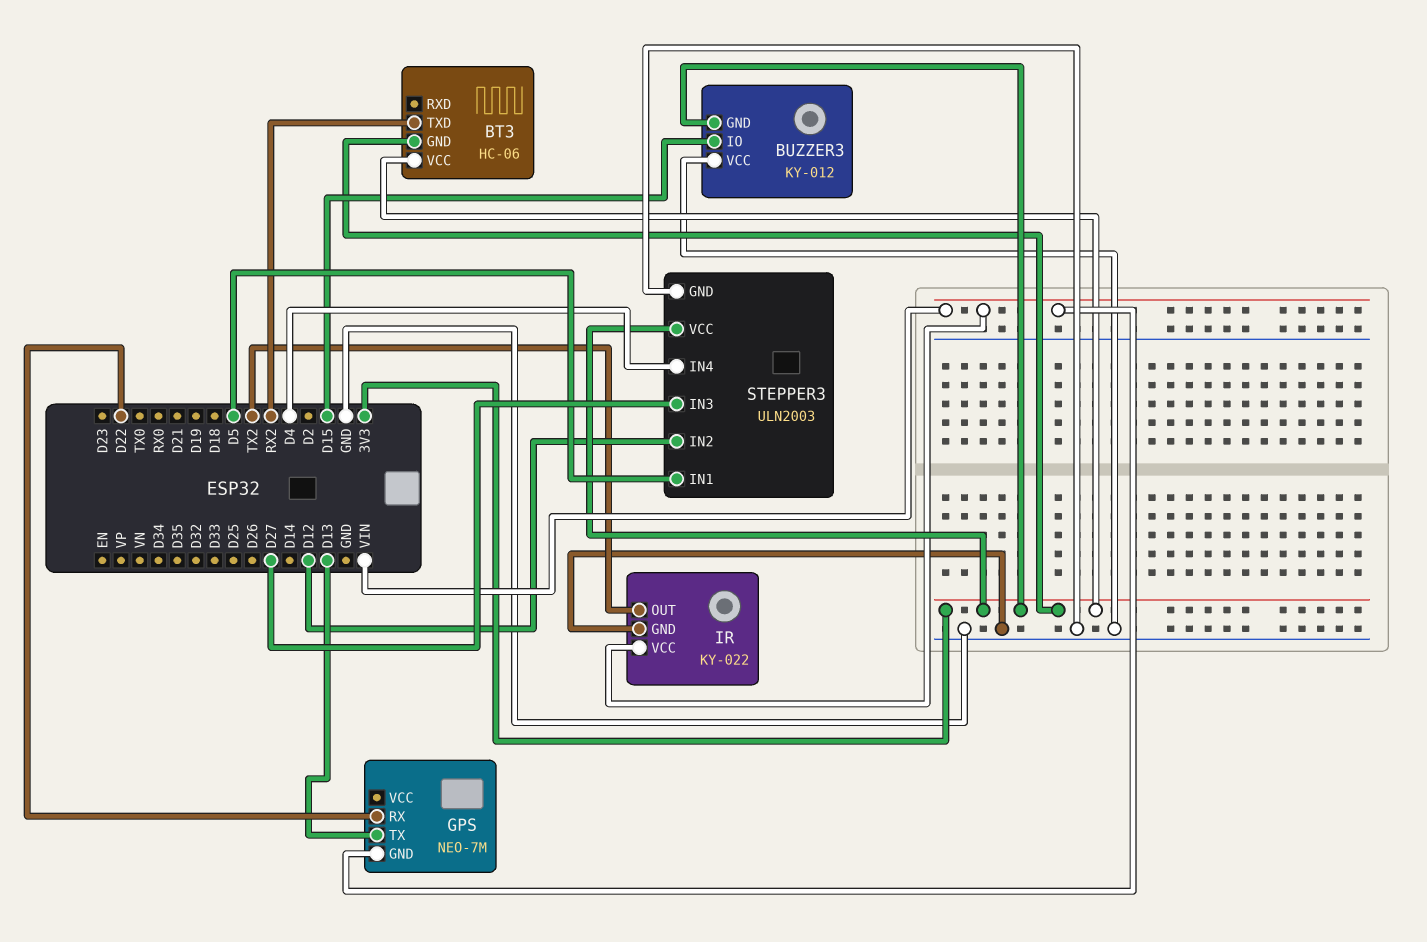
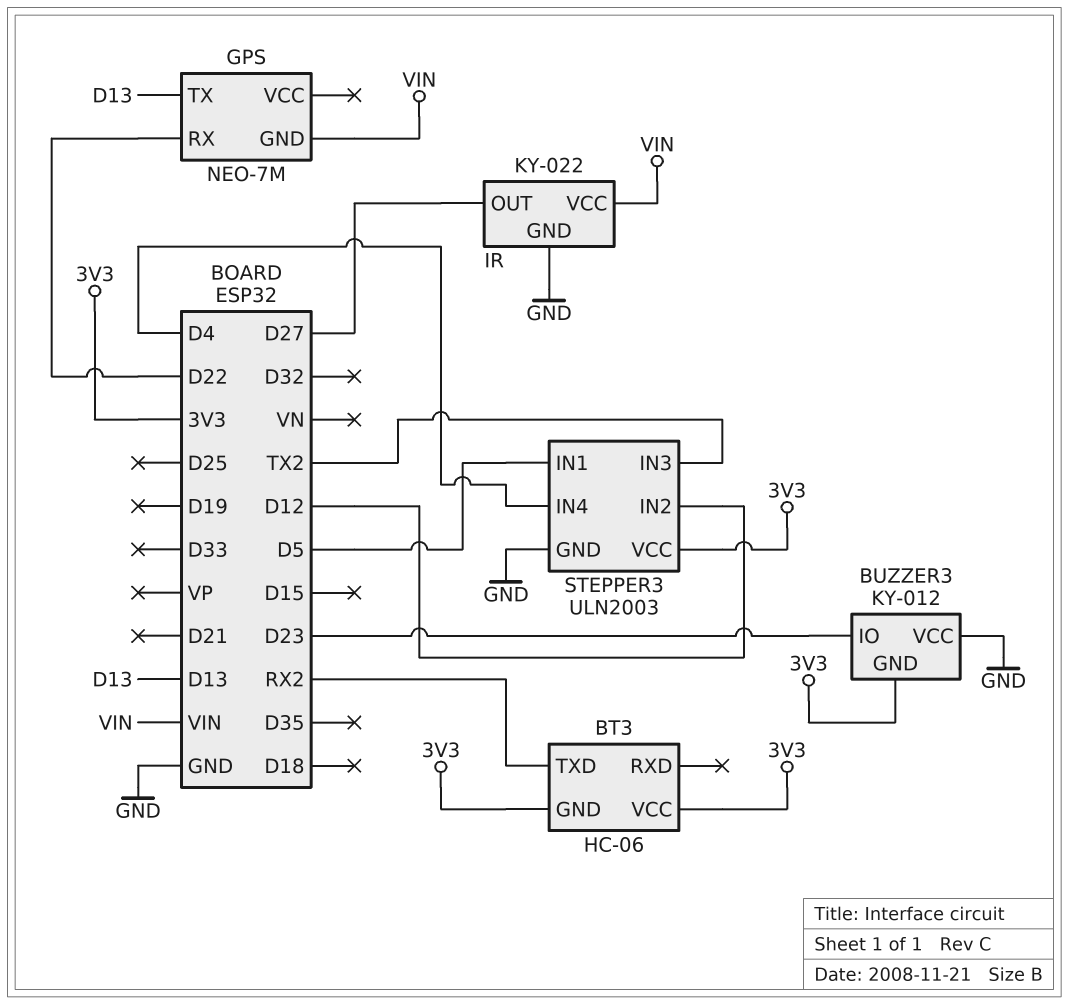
BUZZER3 pin IO: D15 -> D23
IR pin OUT: TX2 -> D27
STEPPER3 pin IN3: D27 -> TX2

